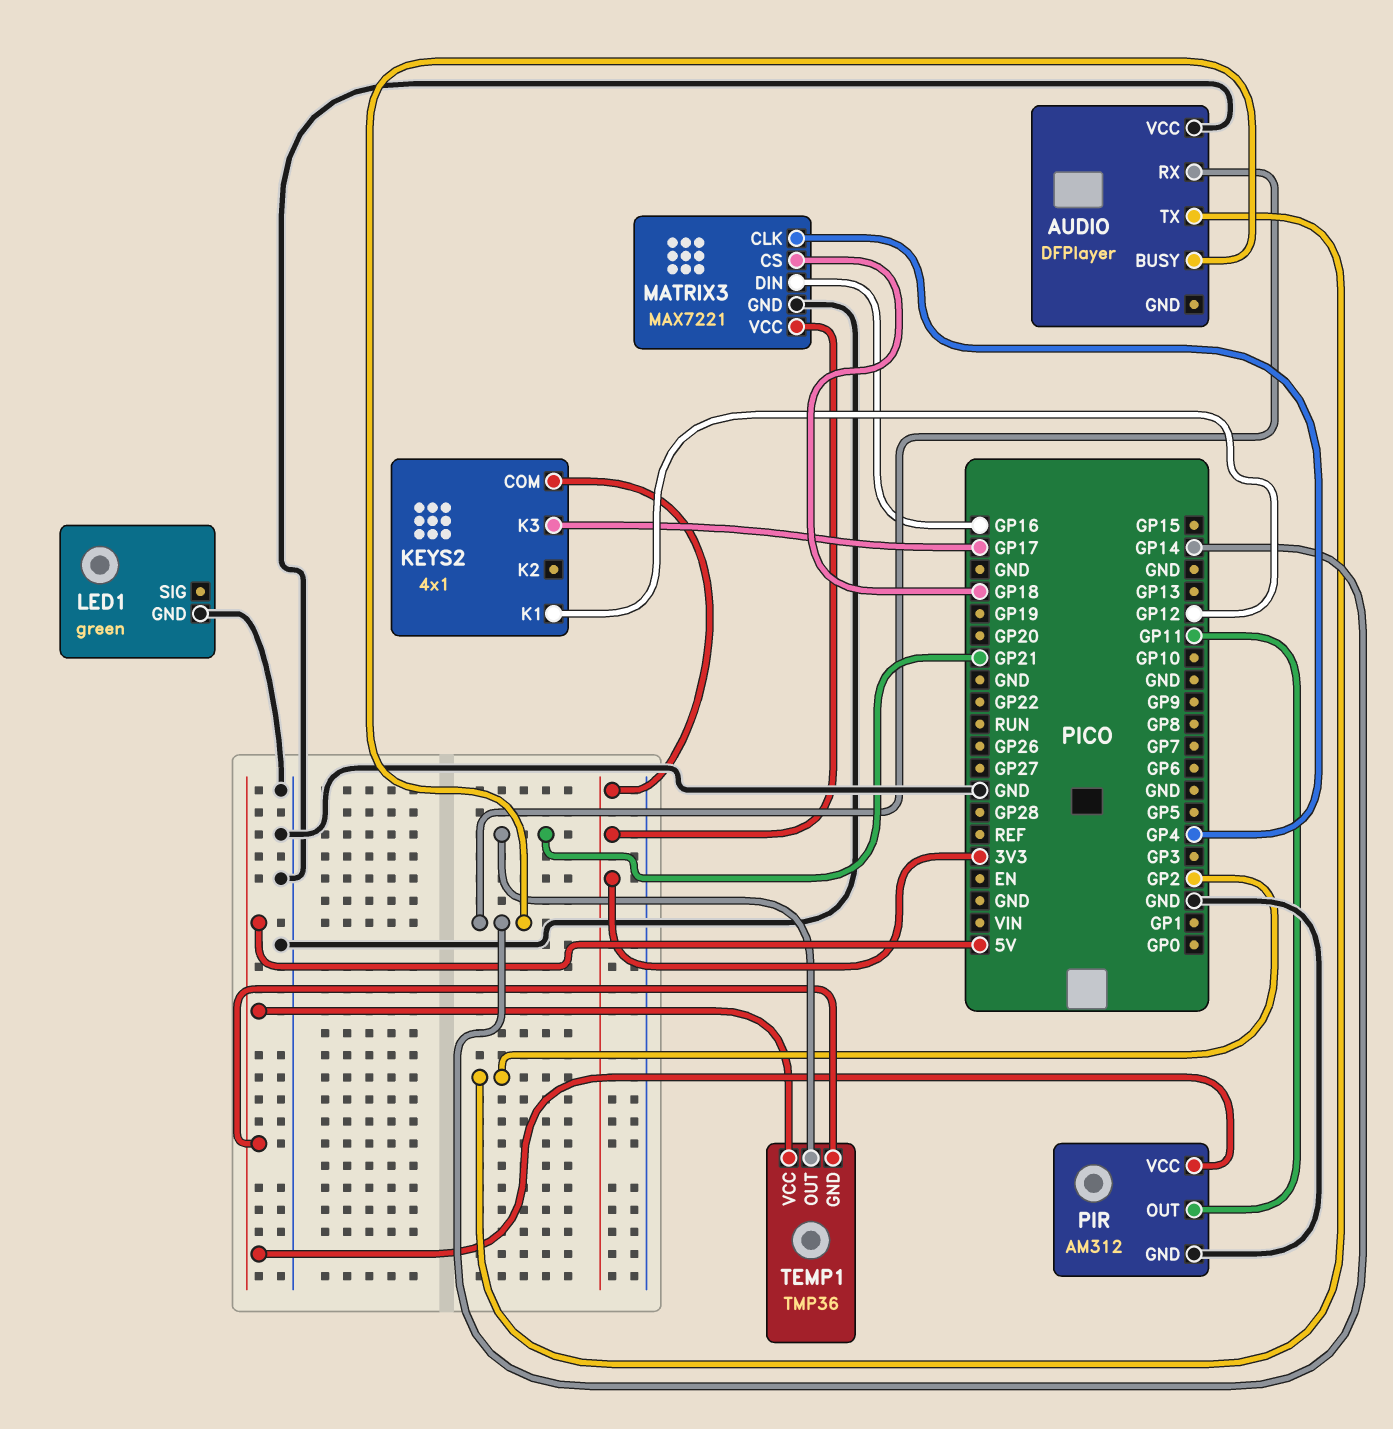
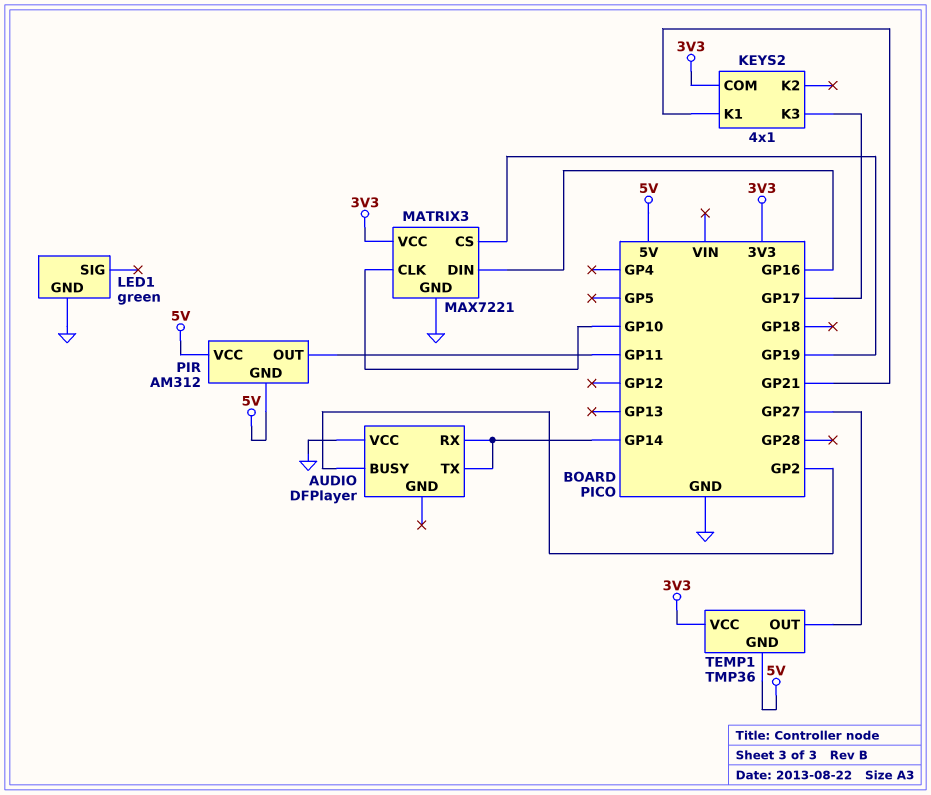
AUDIO pin BUSY: GP14 -> GP2
AUDIO pin TX: GP2 -> GP14
KEYS2 pin K1: GP12 -> GP21
MATRIX3 pin CLK: GP4 -> GP10
MATRIX3 pin CS: GP18 -> GP19
PIR pin GND: GND -> 5V
TEMP1 pin OUT: GP21 -> GP27
TEMP1 pin VCC: 5V -> 3V3

